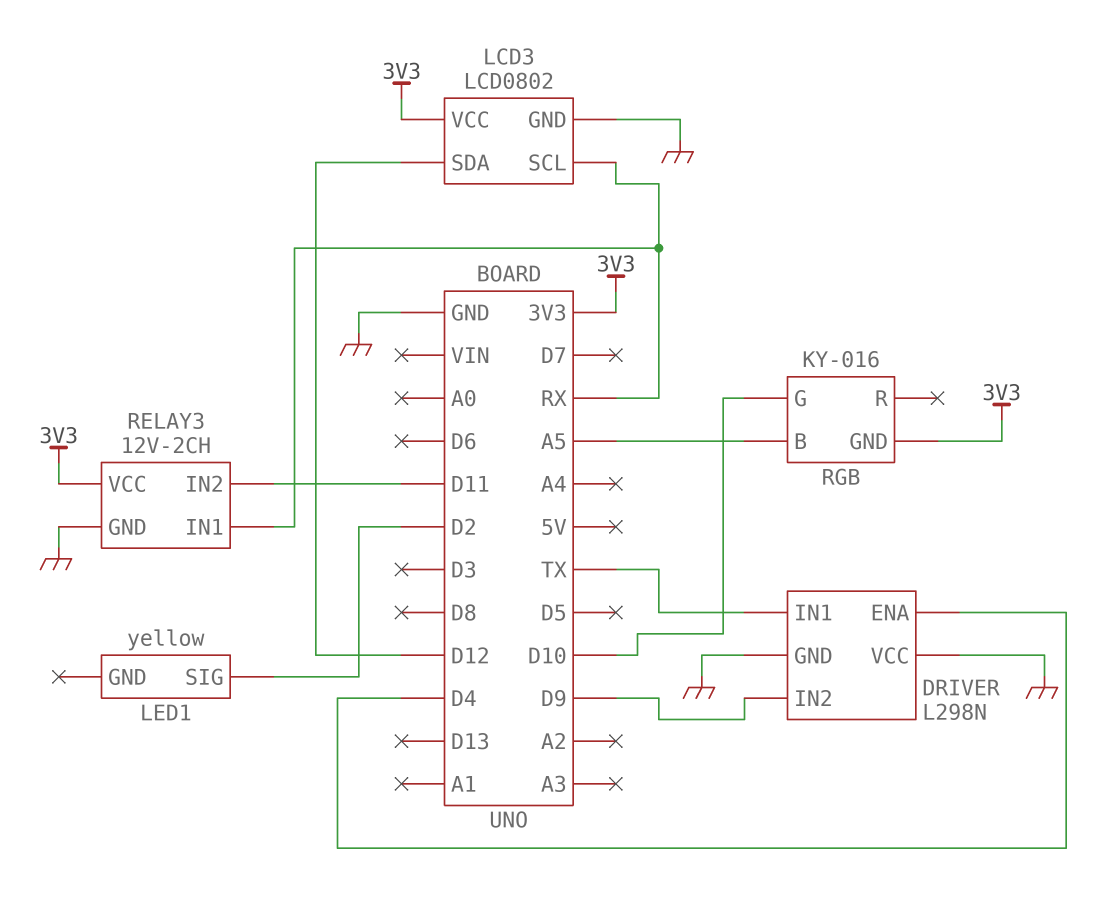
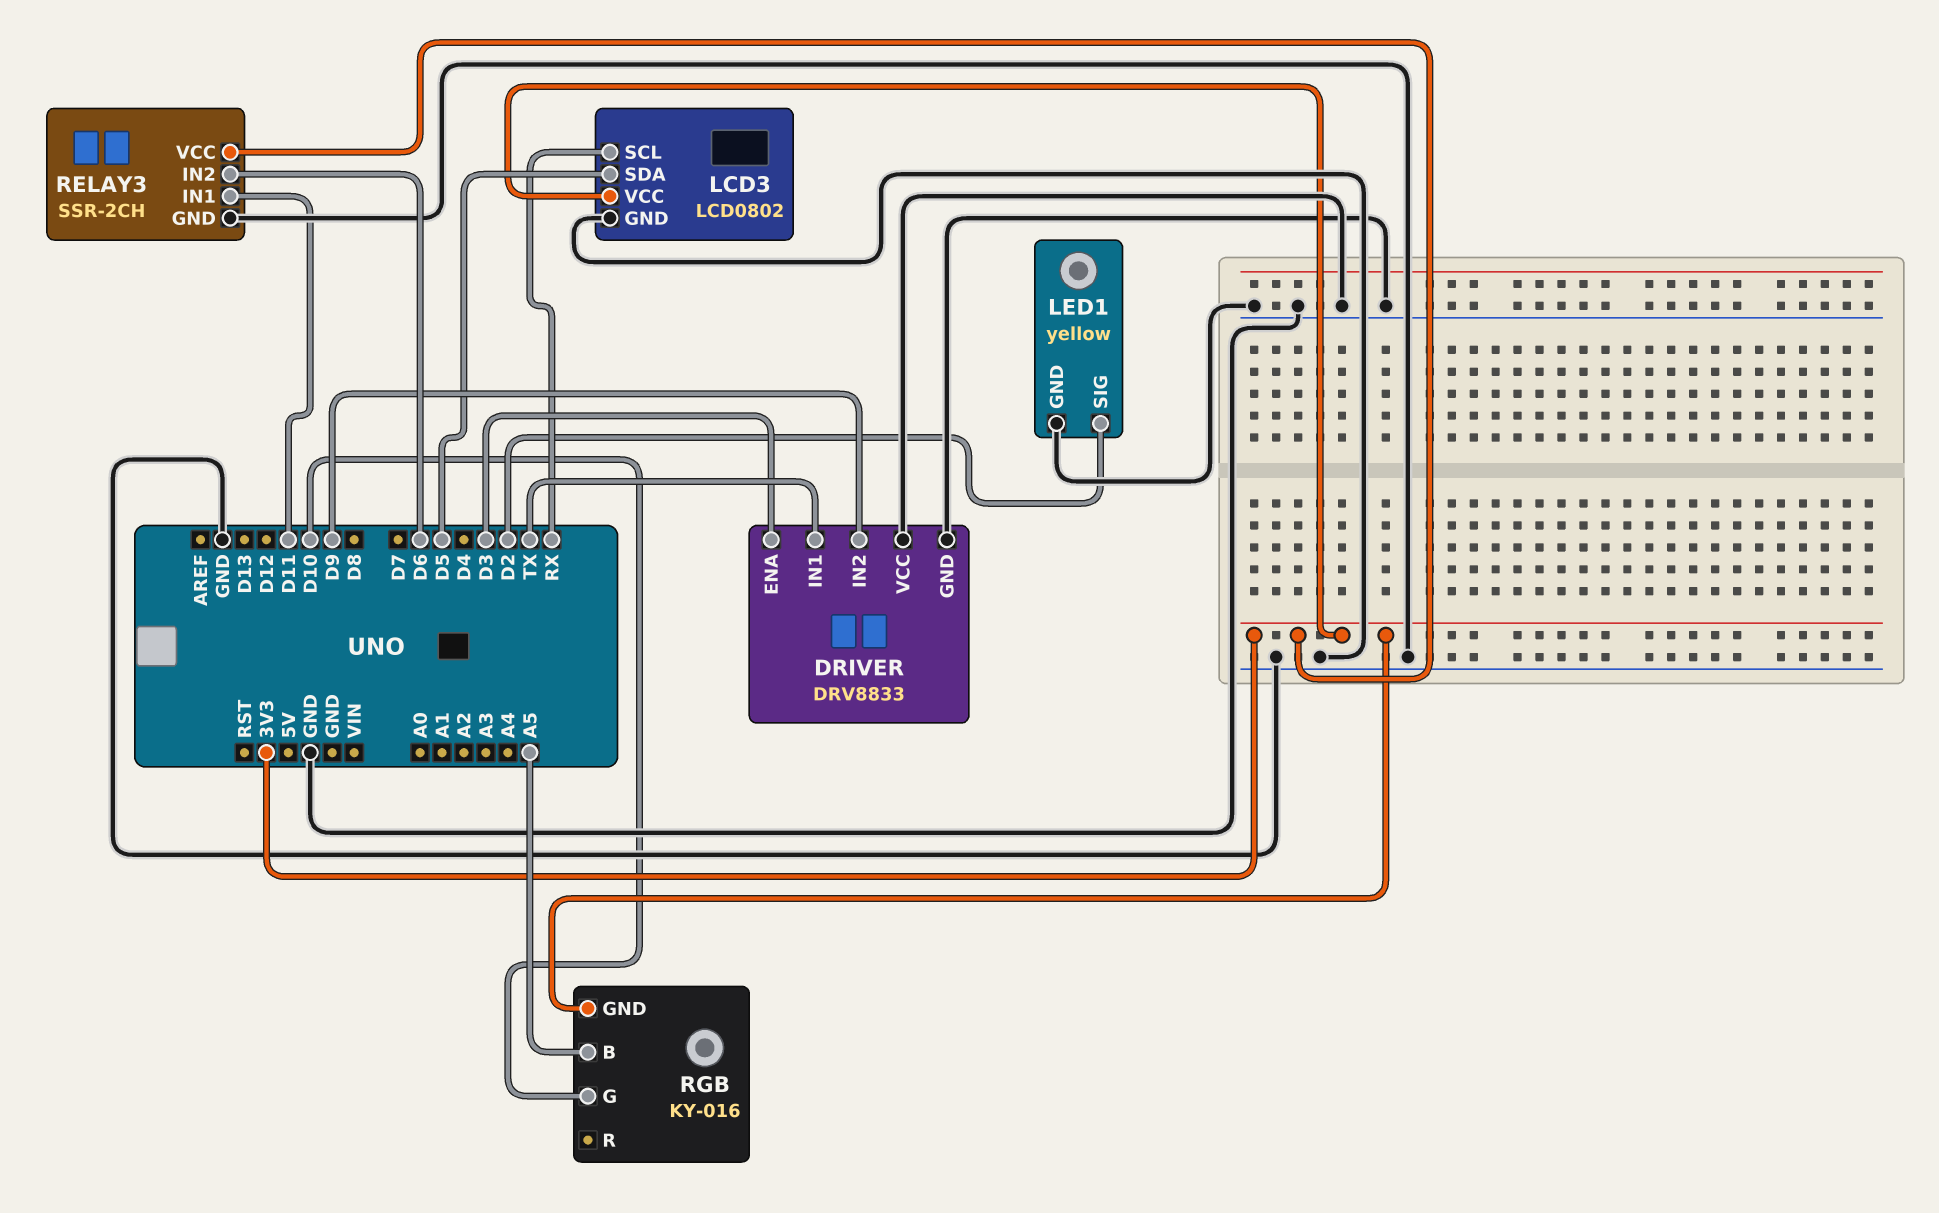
DRIVER: L298N -> DRV8833
DRIVER pin ENA: D4 -> D3
LCD3 pin SDA: D12 -> D5
LED1 pin GND: none -> GND
RELAY3: 12V-2CH -> SSR-2CH
RELAY3 pin IN1: RX -> D11
RELAY3 pin IN2: D11 -> D6

